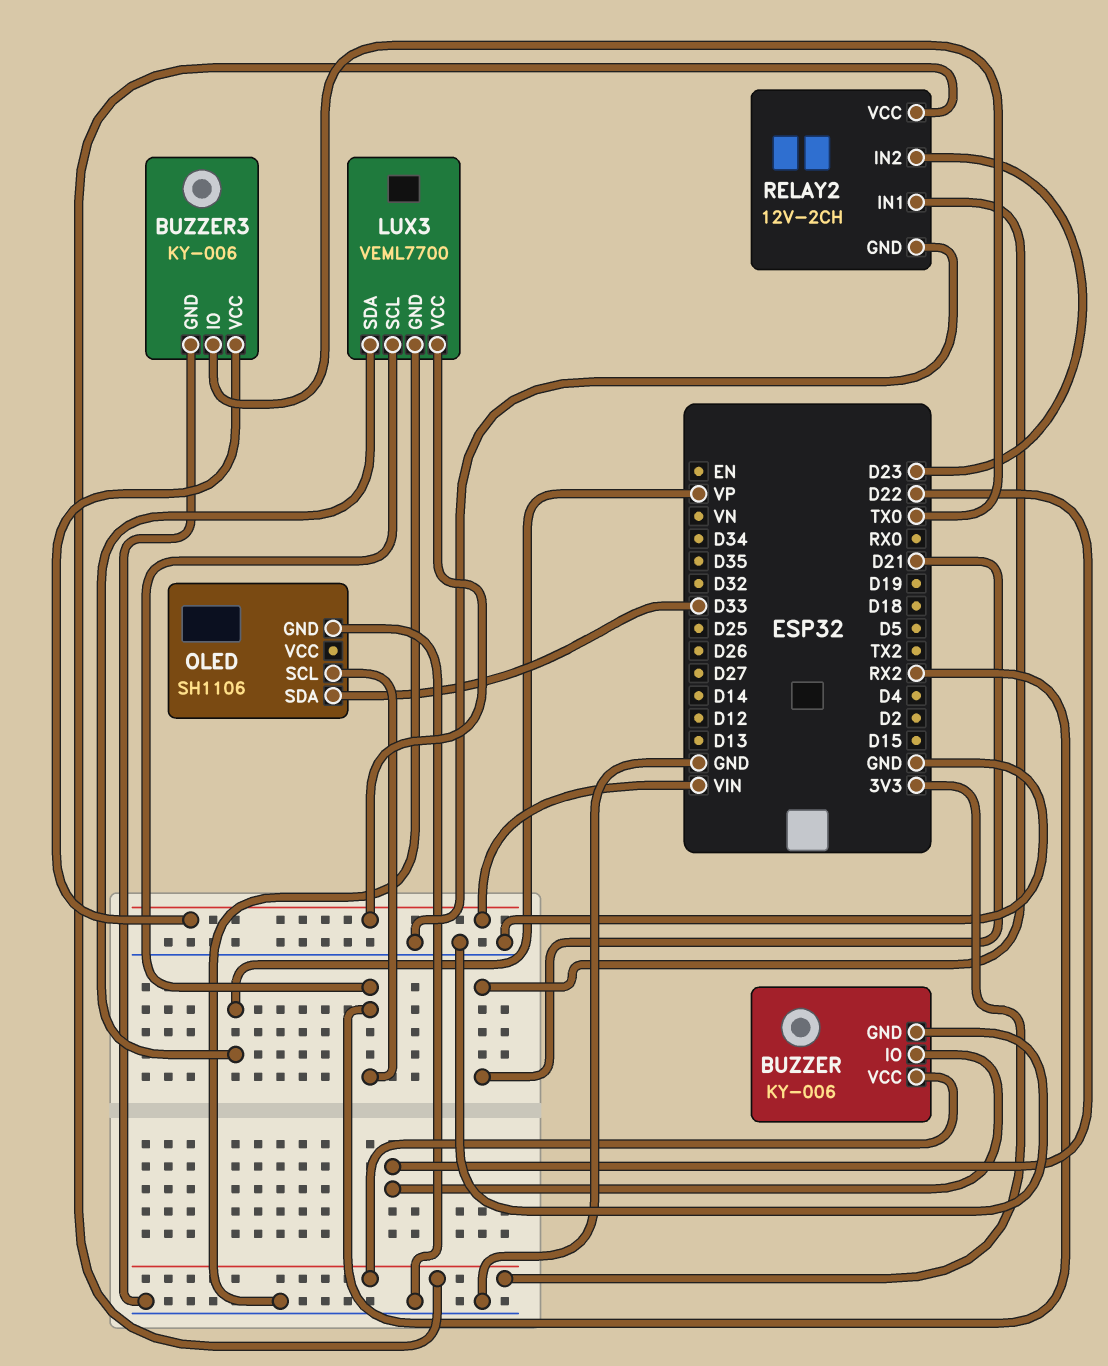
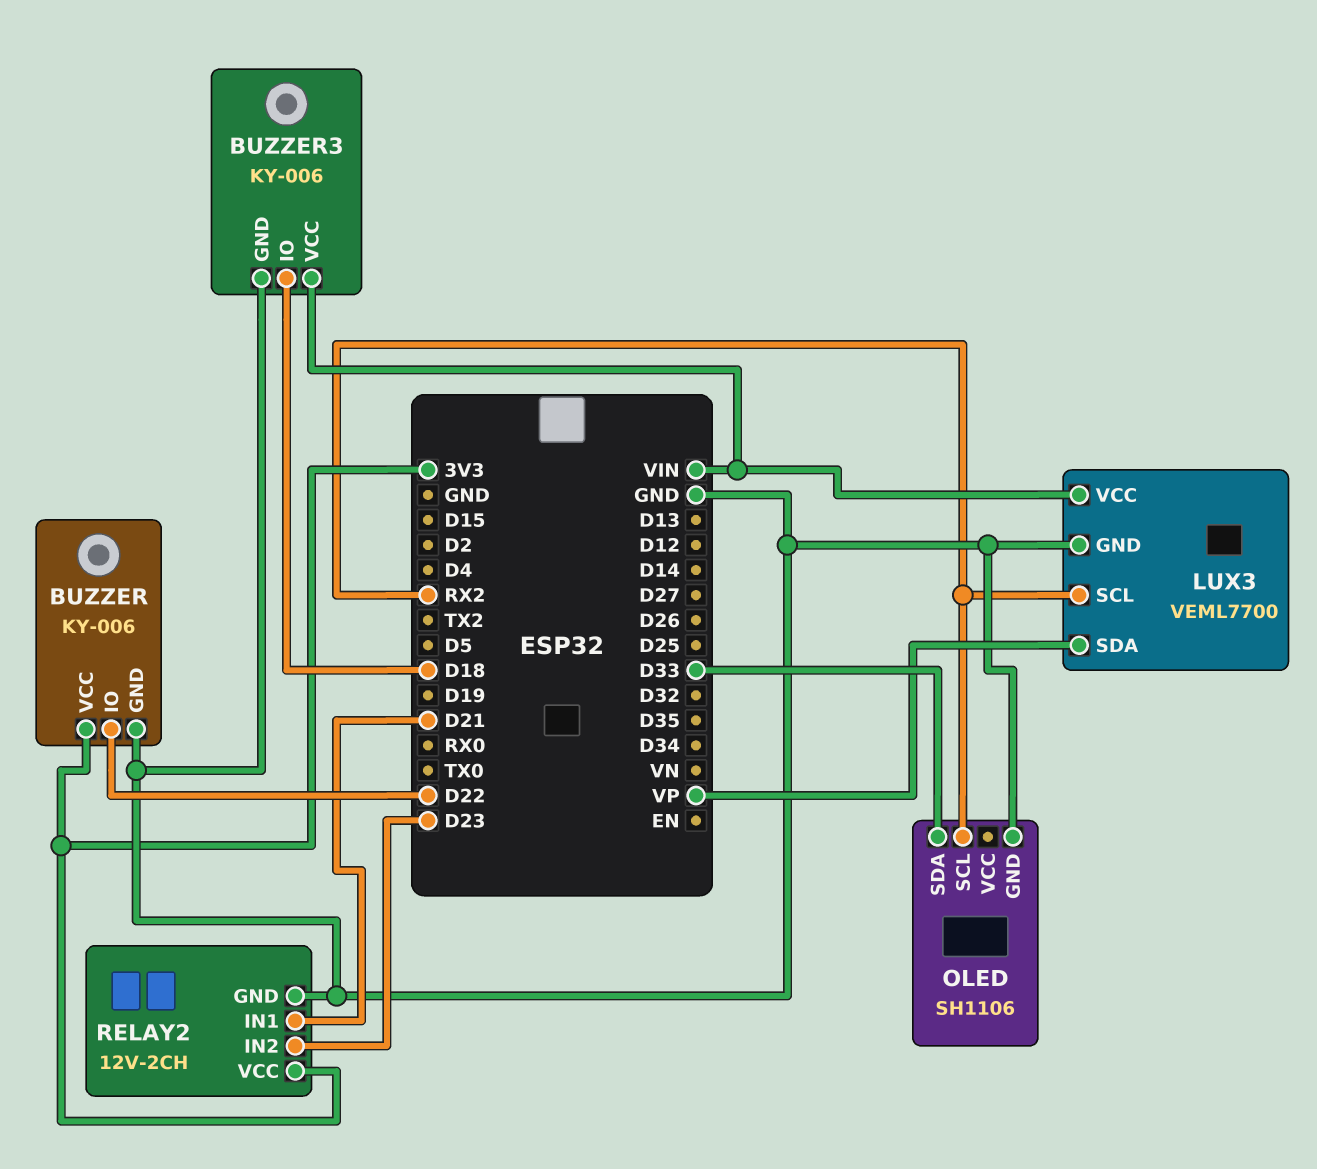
BUZZER3 pin IO: TX0 -> D18

